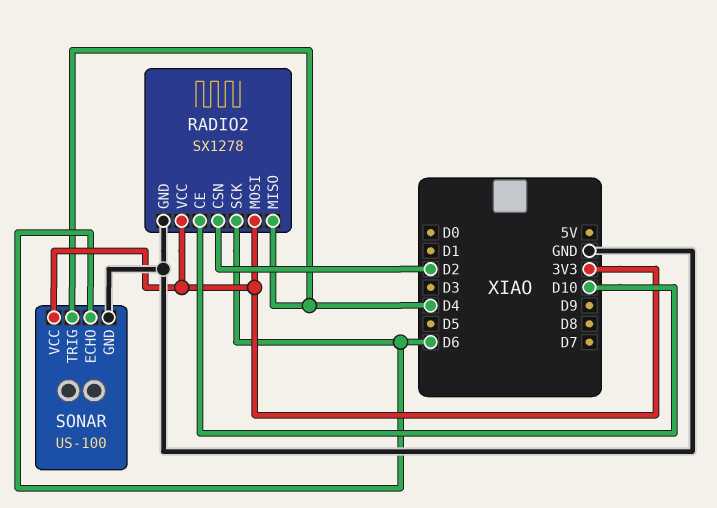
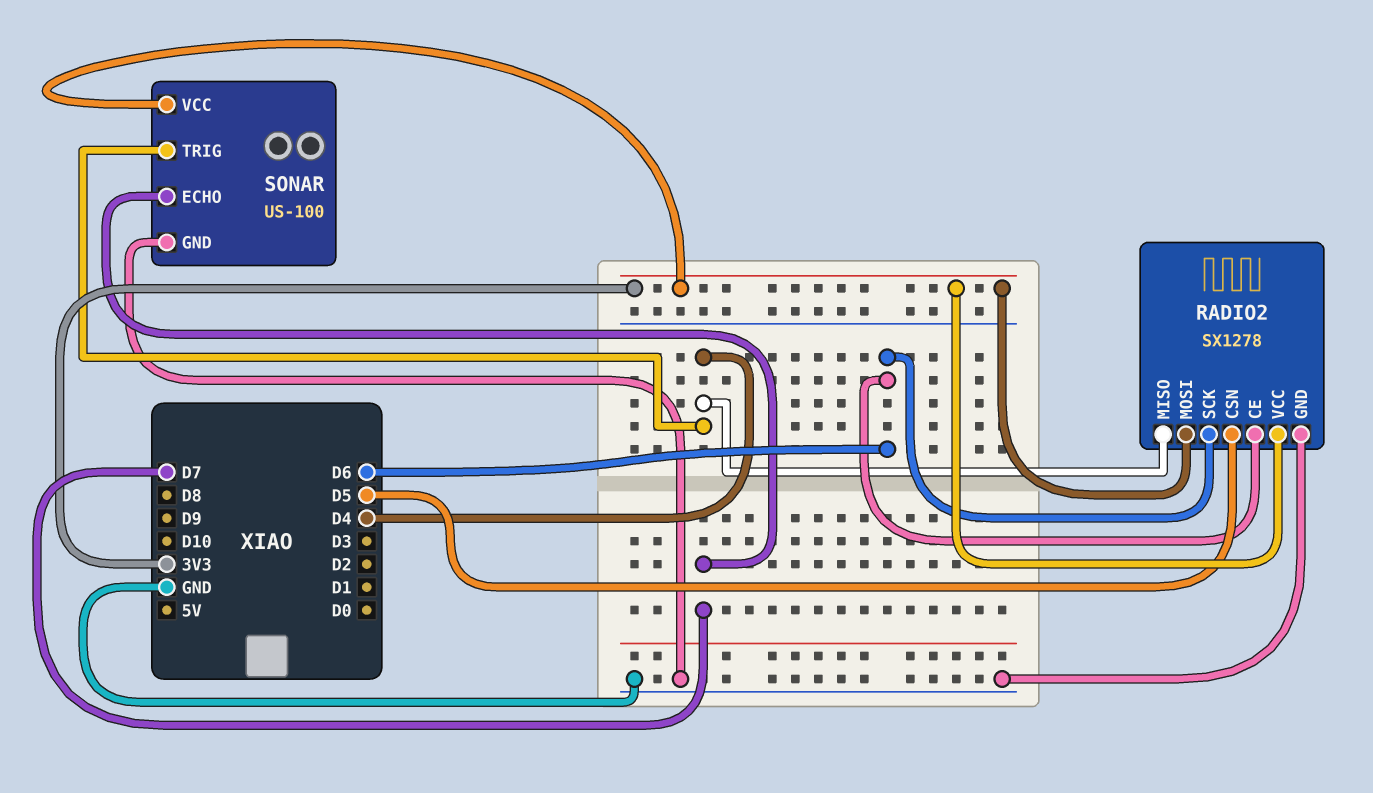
RADIO2 pin CE: D10 -> D6
RADIO2 pin CSN: D2 -> D5
SONAR pin ECHO: D6 -> D7

